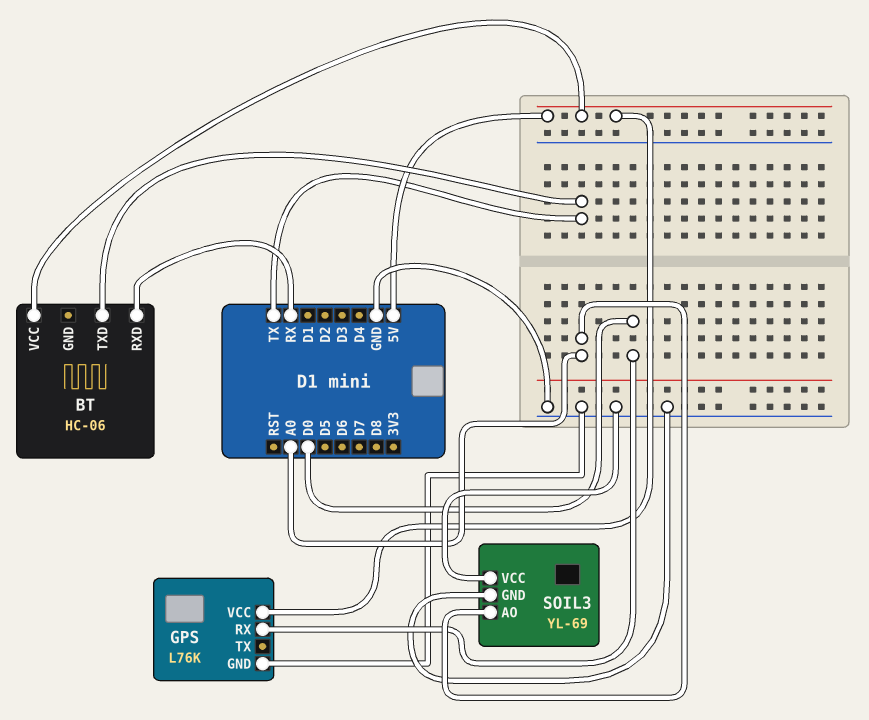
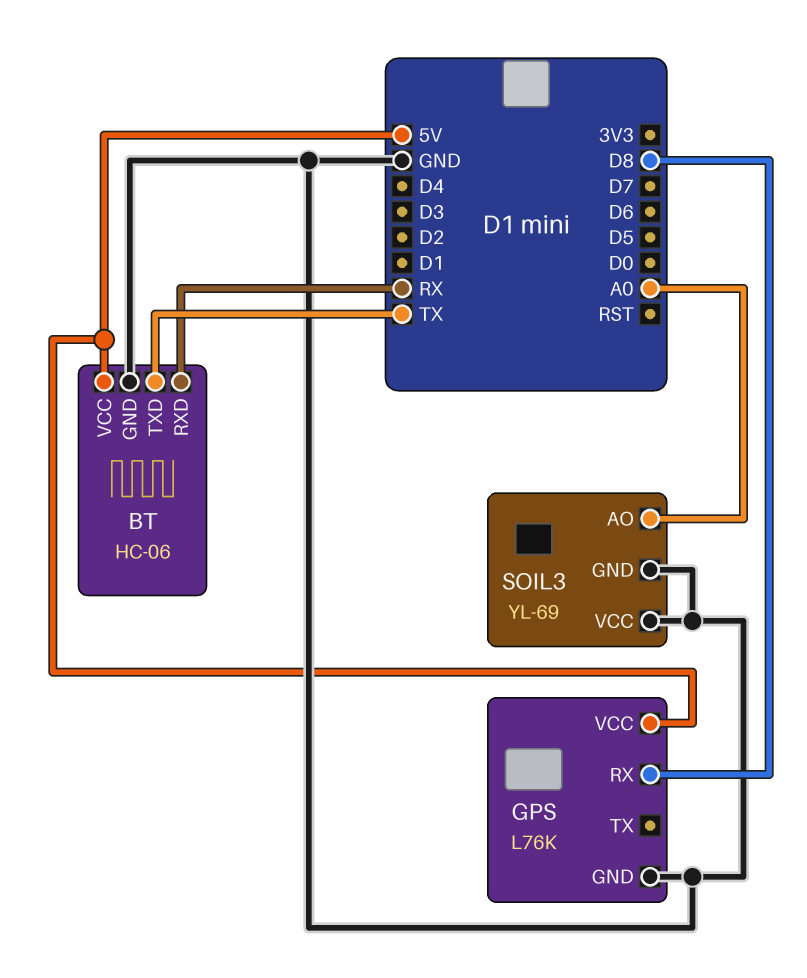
BT pin GND: none -> GND
GPS pin RX: D0 -> D8

